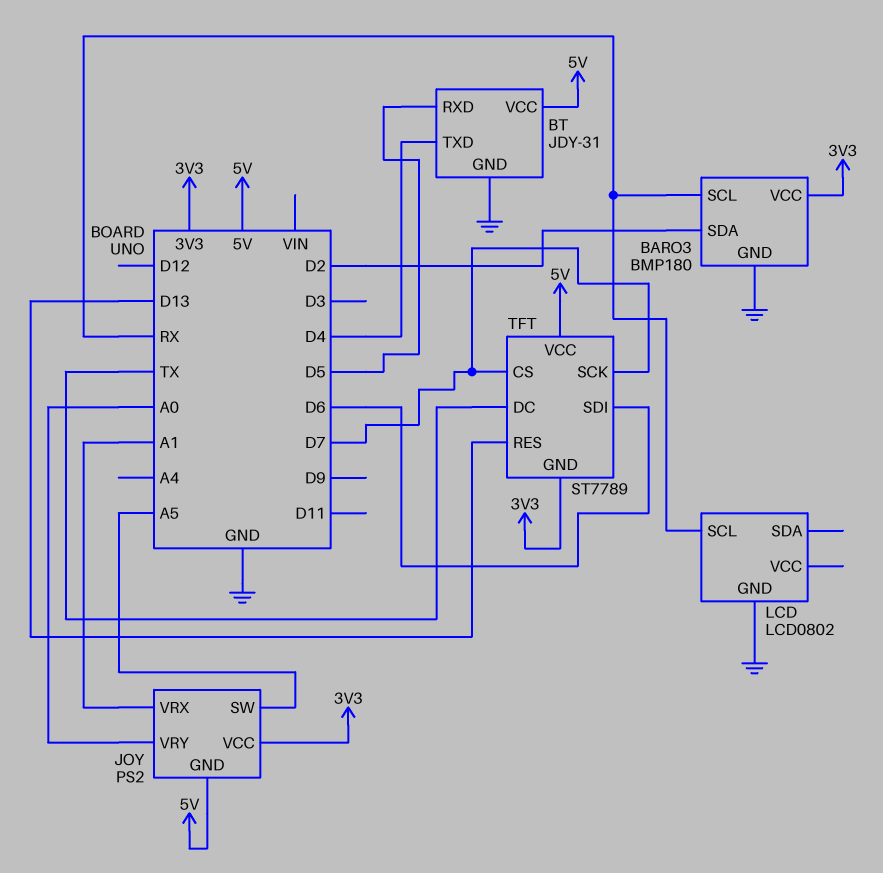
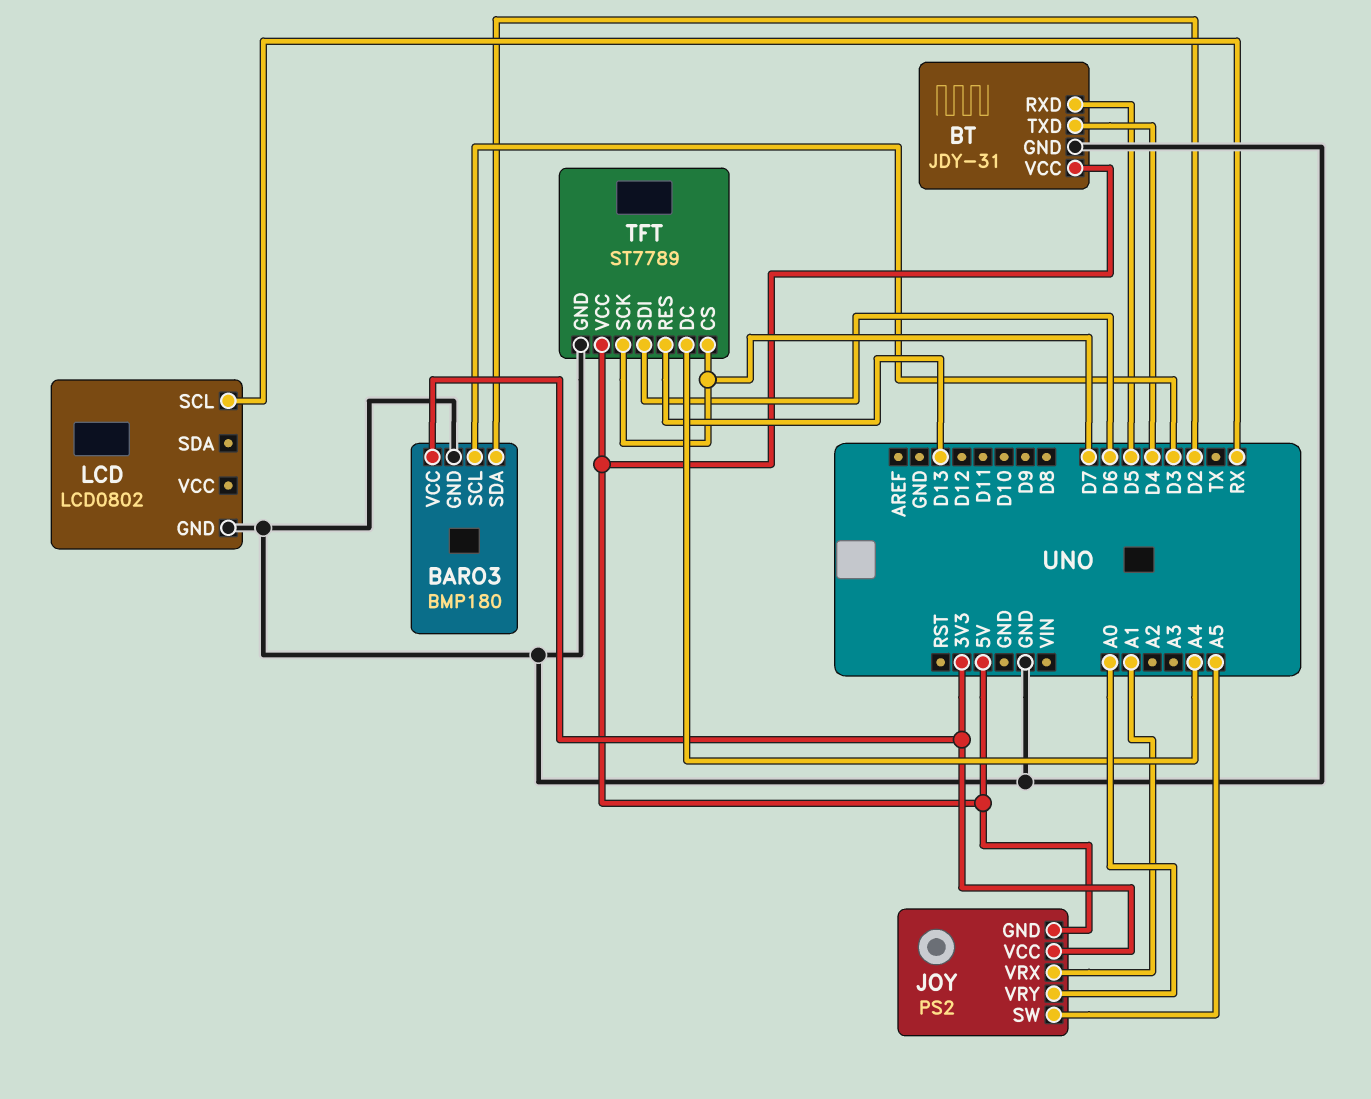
BARO3 pin SCL: RX -> D3
TFT pin DC: TX -> A4
TFT pin GND: 3V3 -> GND

